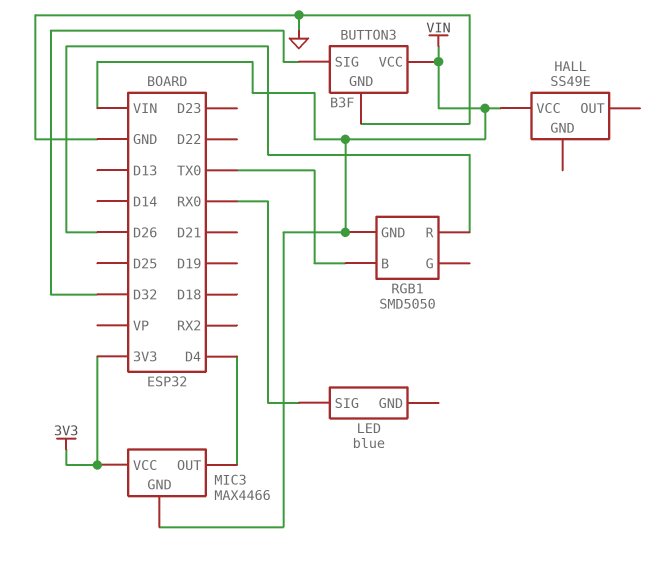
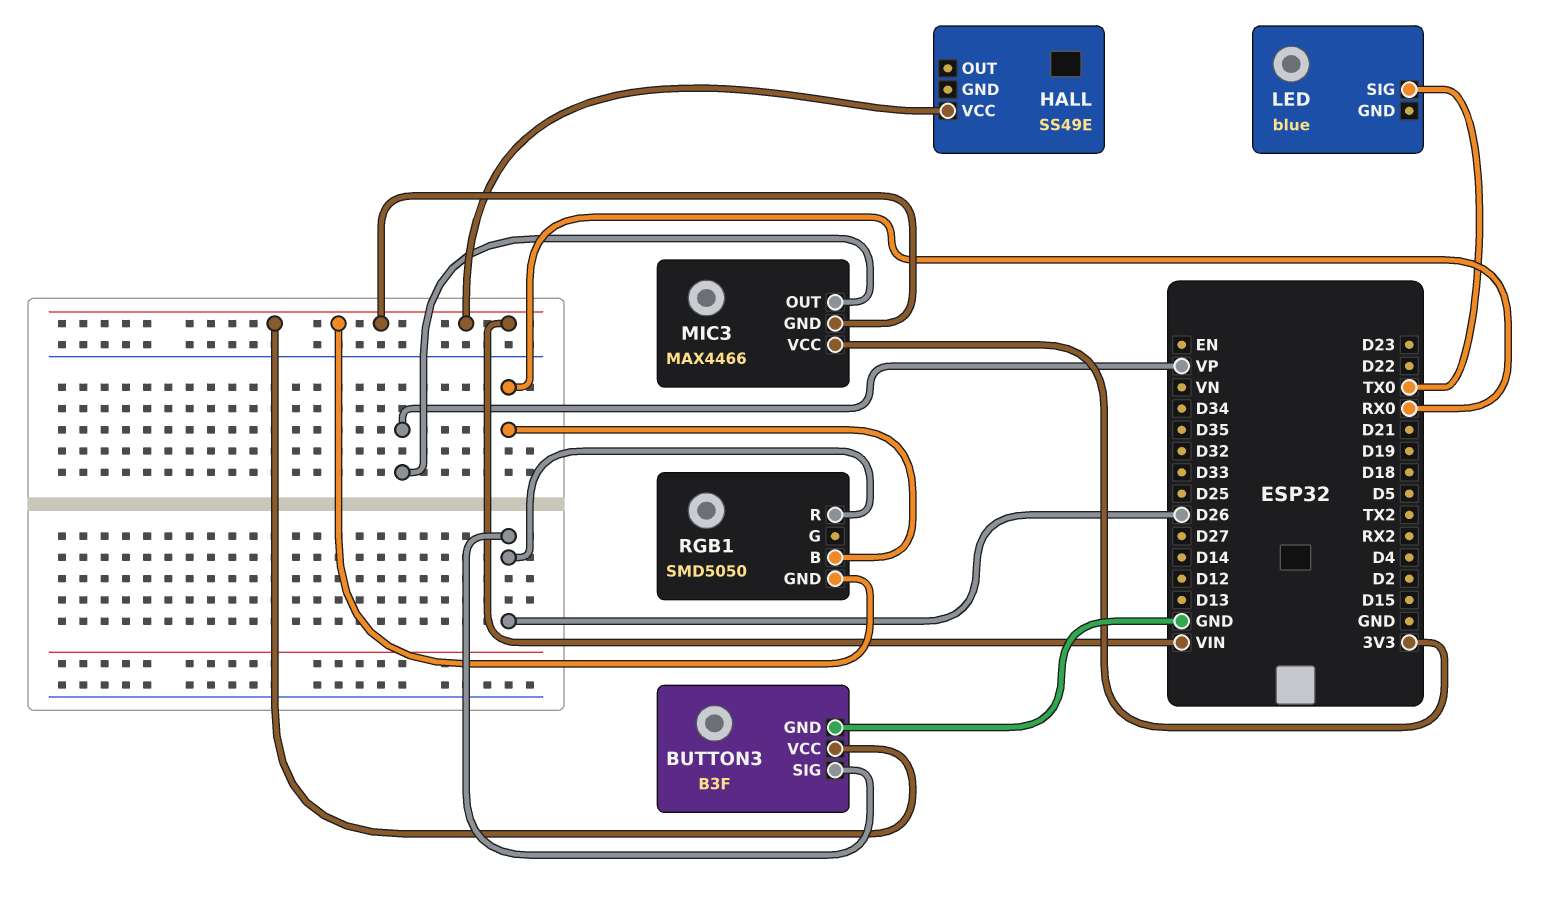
BUTTON3 pin SIG: D32 -> D26
LED pin SIG: RX0 -> TX0
MIC3 pin OUT: D4 -> VP
RGB1 pin B: TX0 -> RX0

